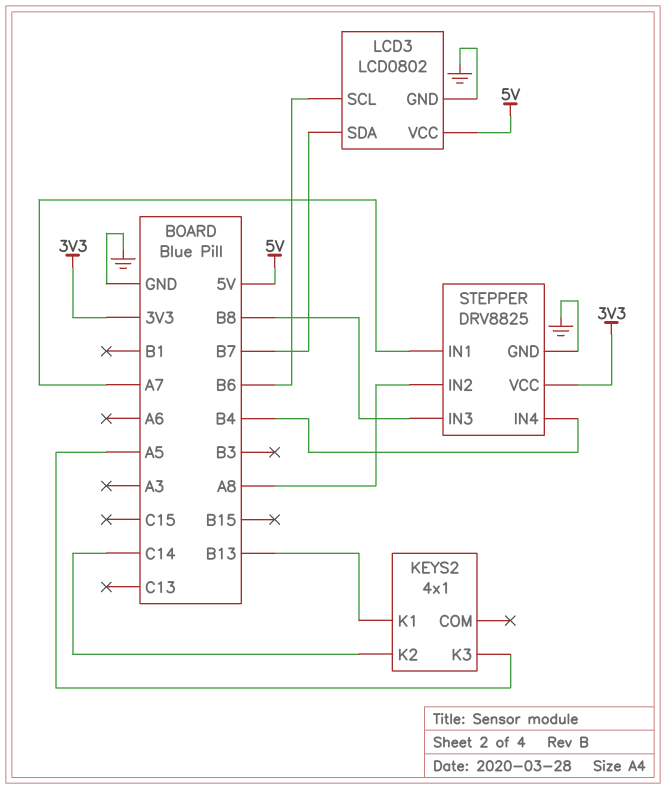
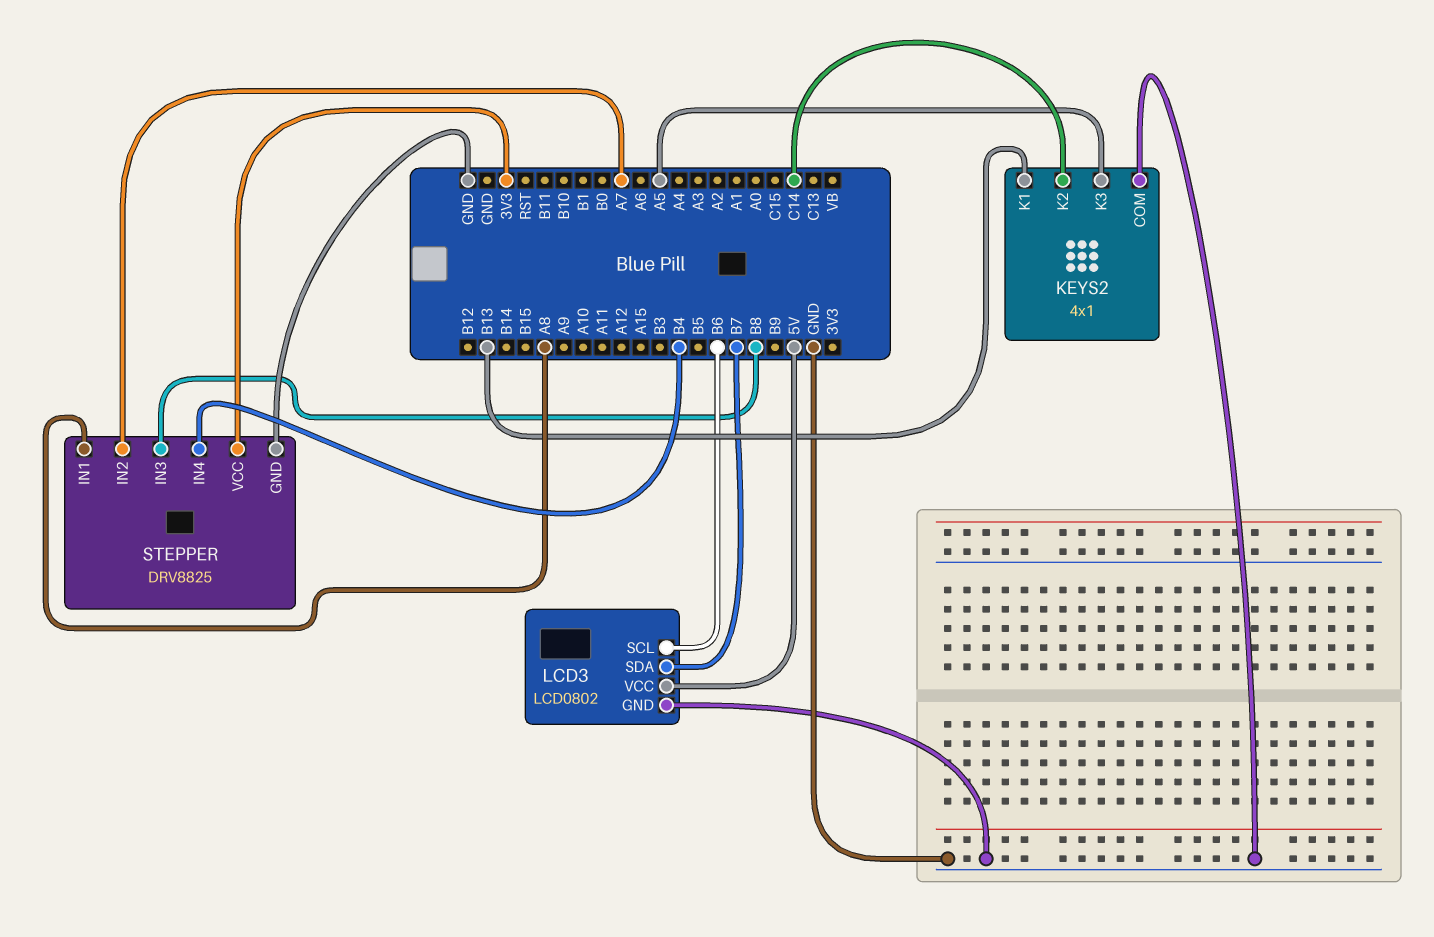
KEYS2 pin COM: none -> GND
STEPPER pin IN1: A7 -> A8
STEPPER pin IN2: A8 -> A7

